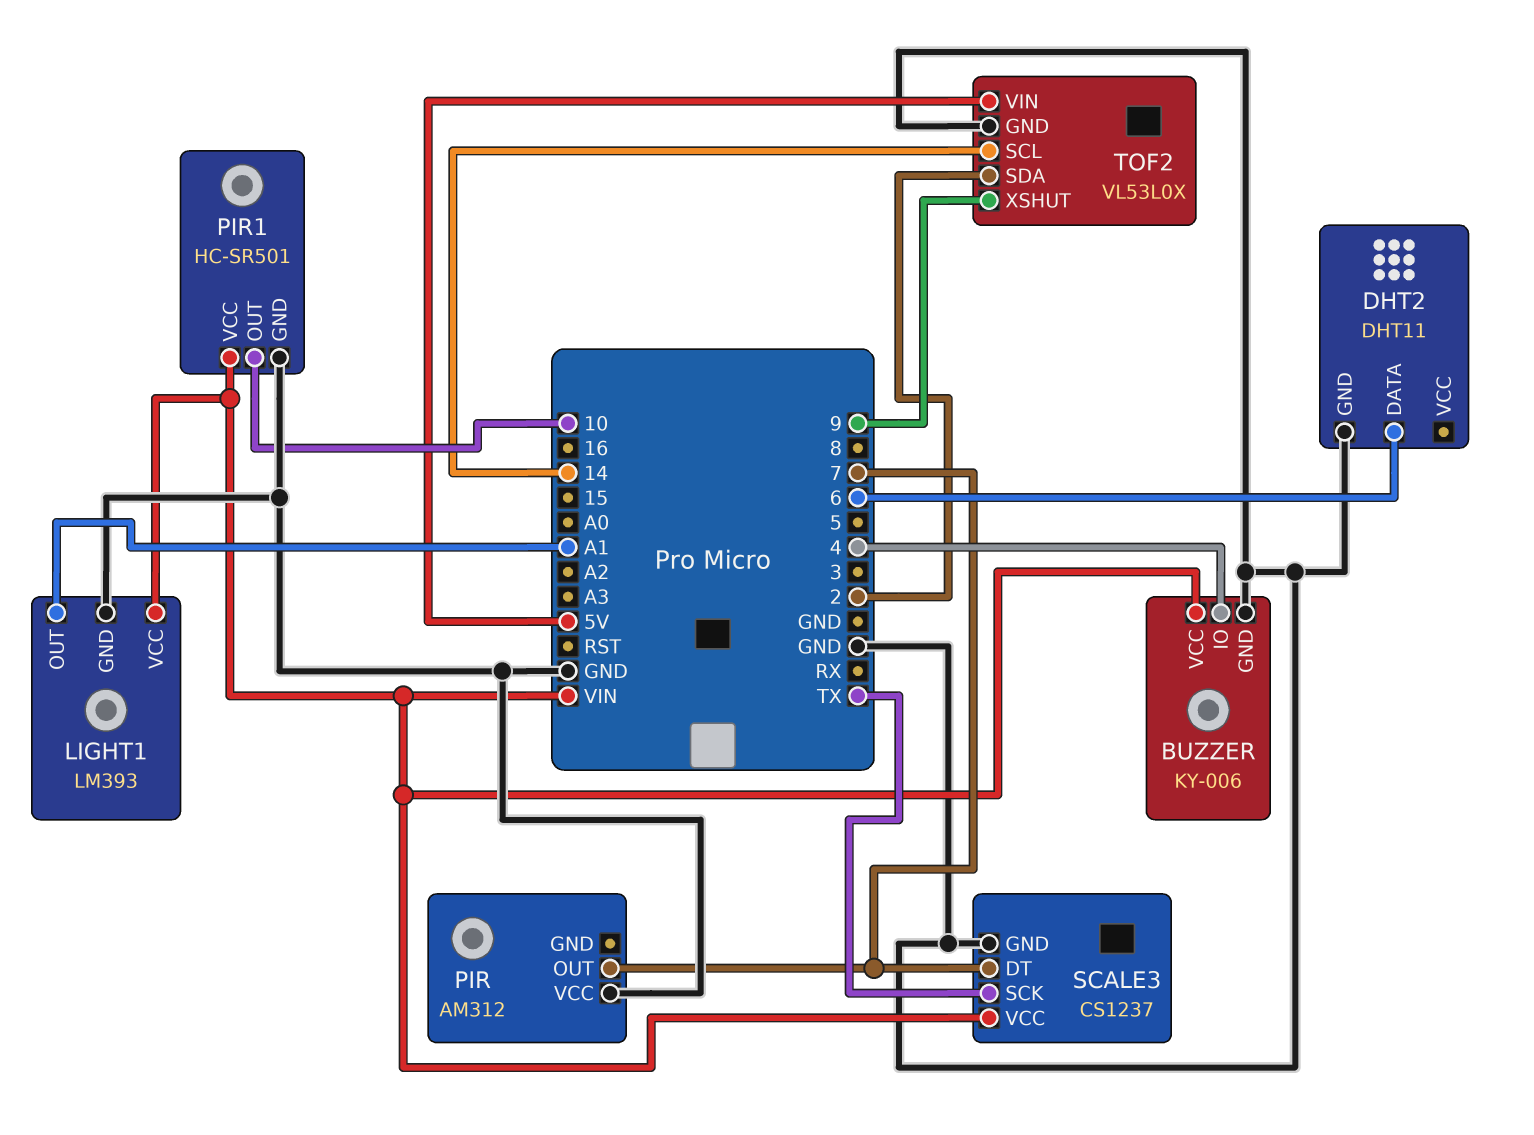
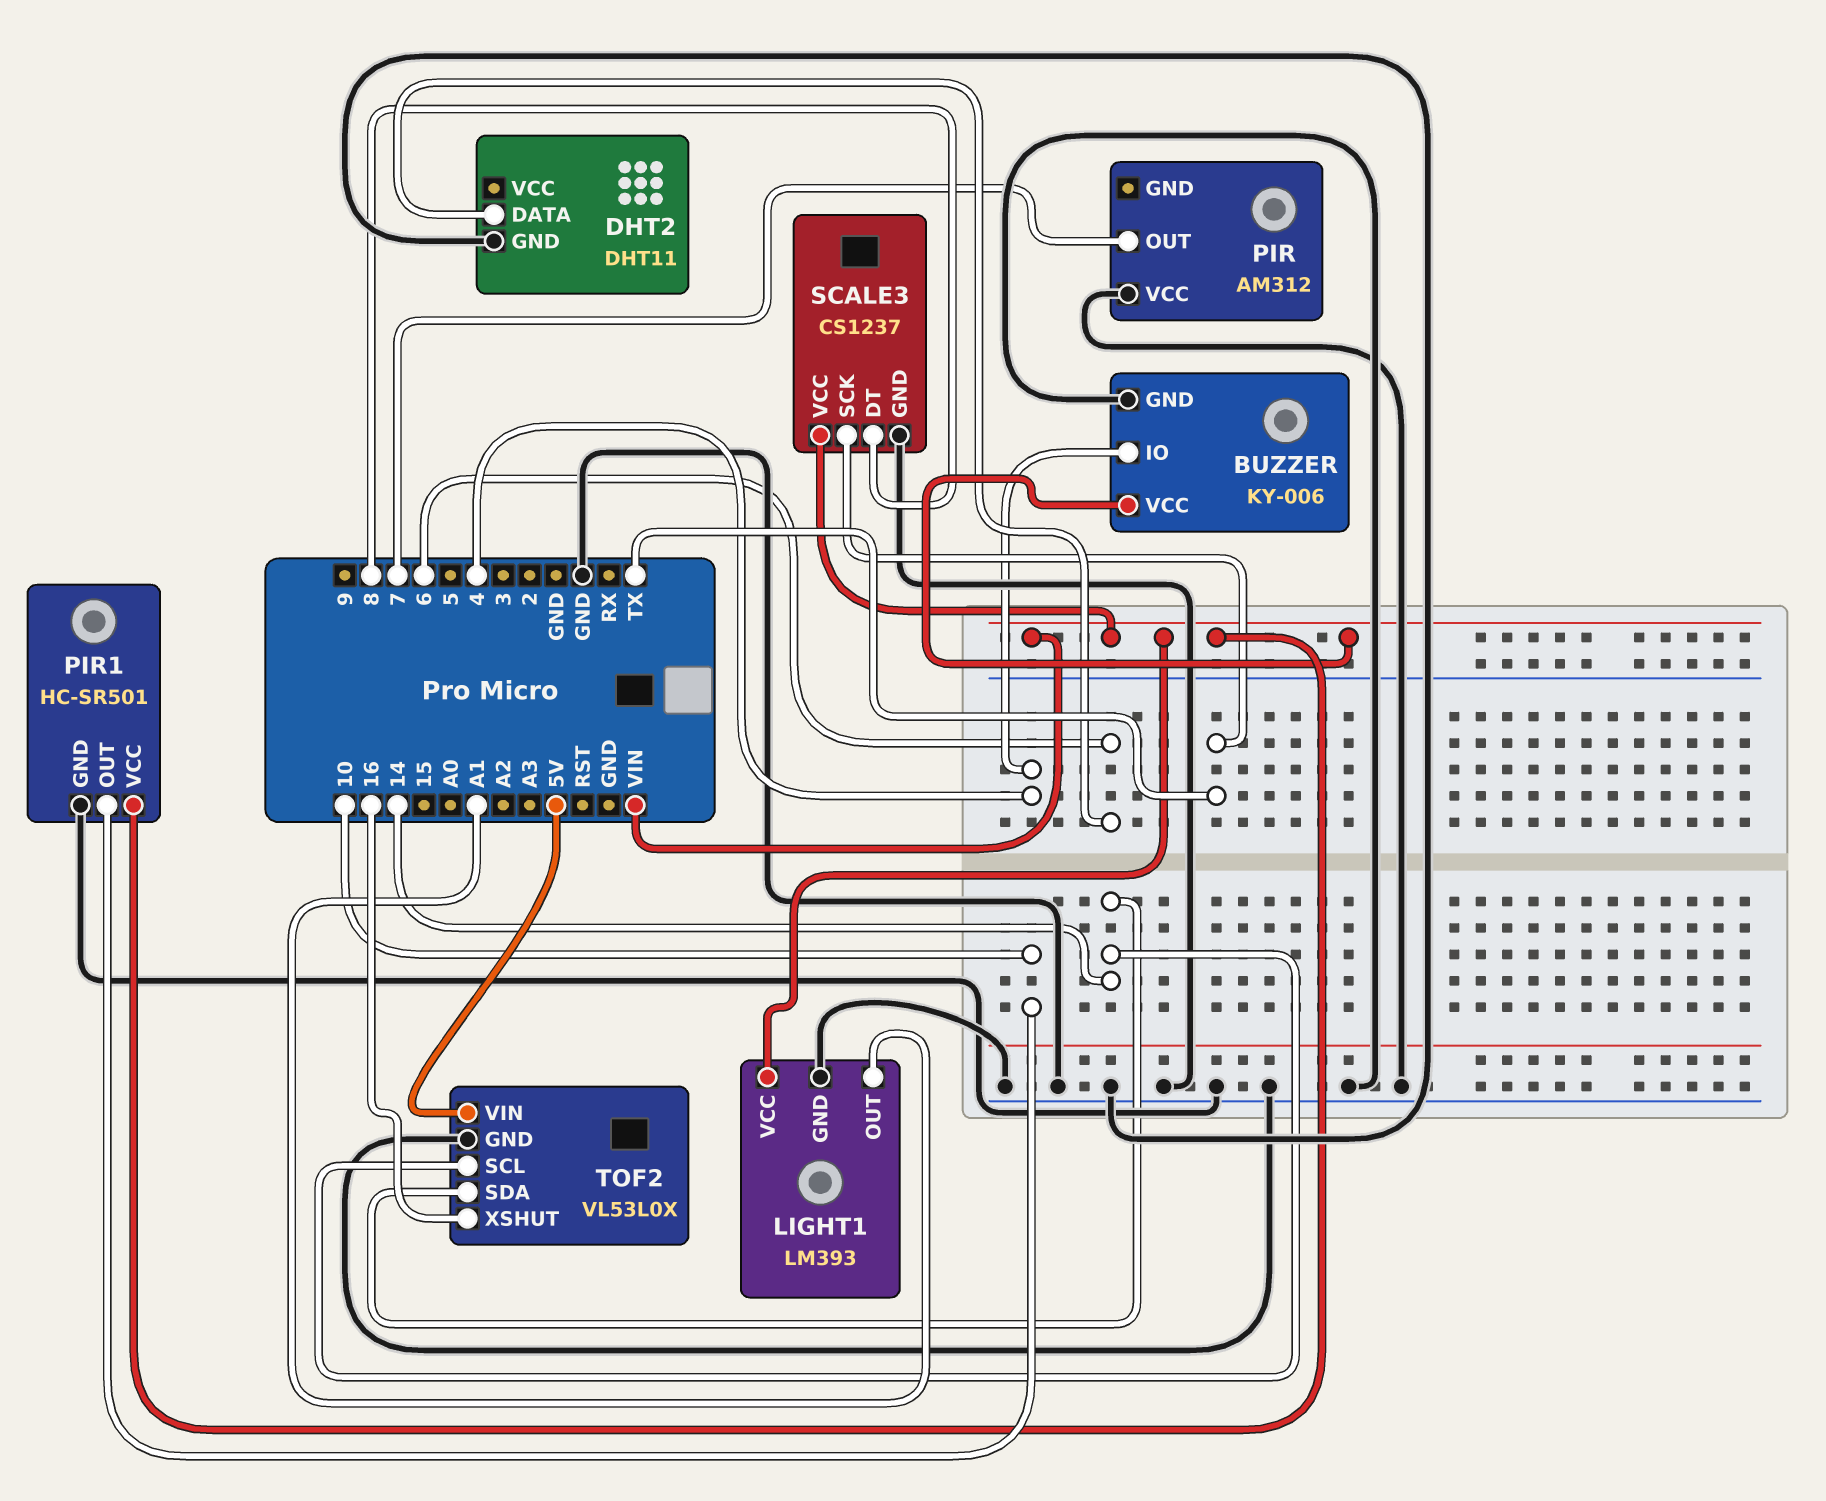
SCALE3 pin DT: 7 -> 8
TOF2 pin SDA: 2 -> 14
TOF2 pin XSHUT: 9 -> 16

